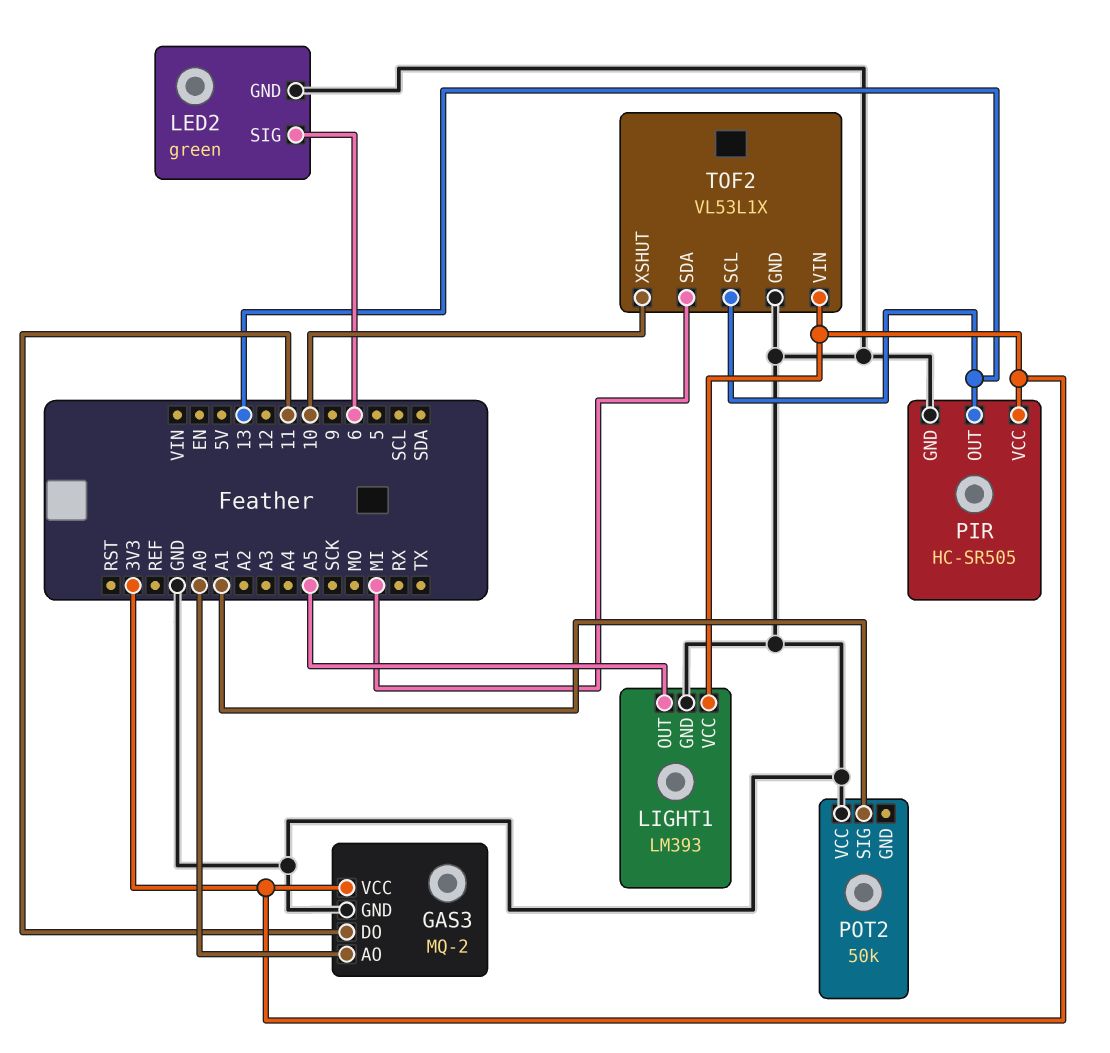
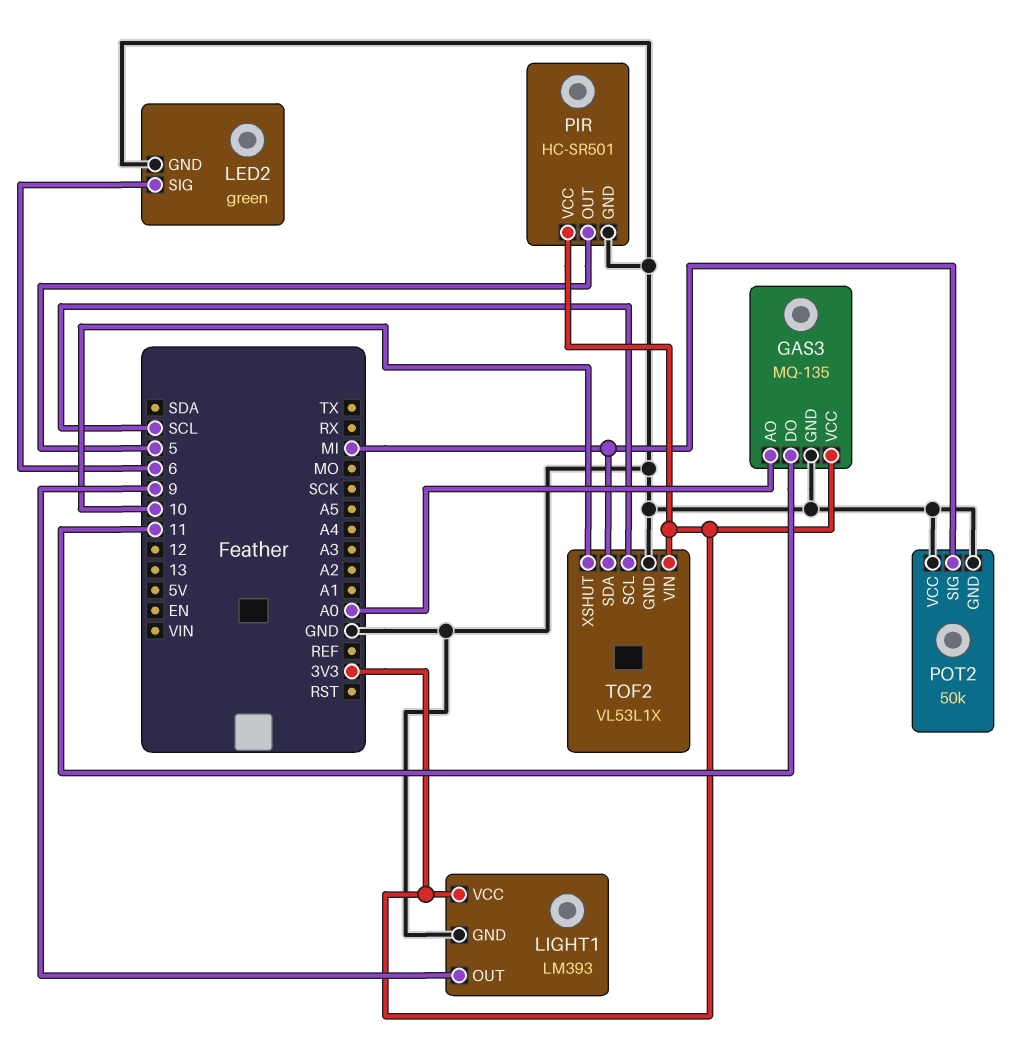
GAS3: MQ-2 -> MQ-135
LIGHT1 pin OUT: A5 -> 9
PIR: HC-SR505 -> HC-SR501
PIR pin OUT: 13 -> 5
POT2 pin GND: none -> GND
POT2 pin SIG: A1 -> MI
TOF2 pin SCL: 13 -> SCL

